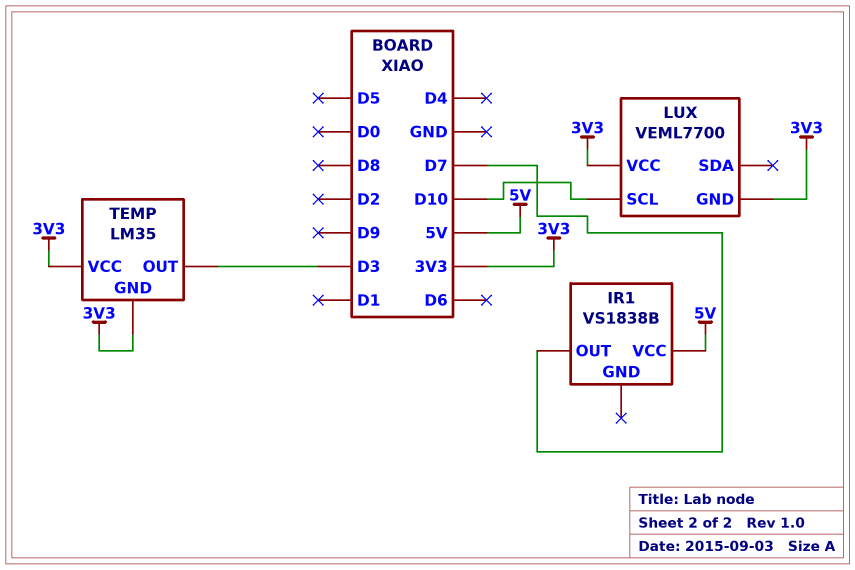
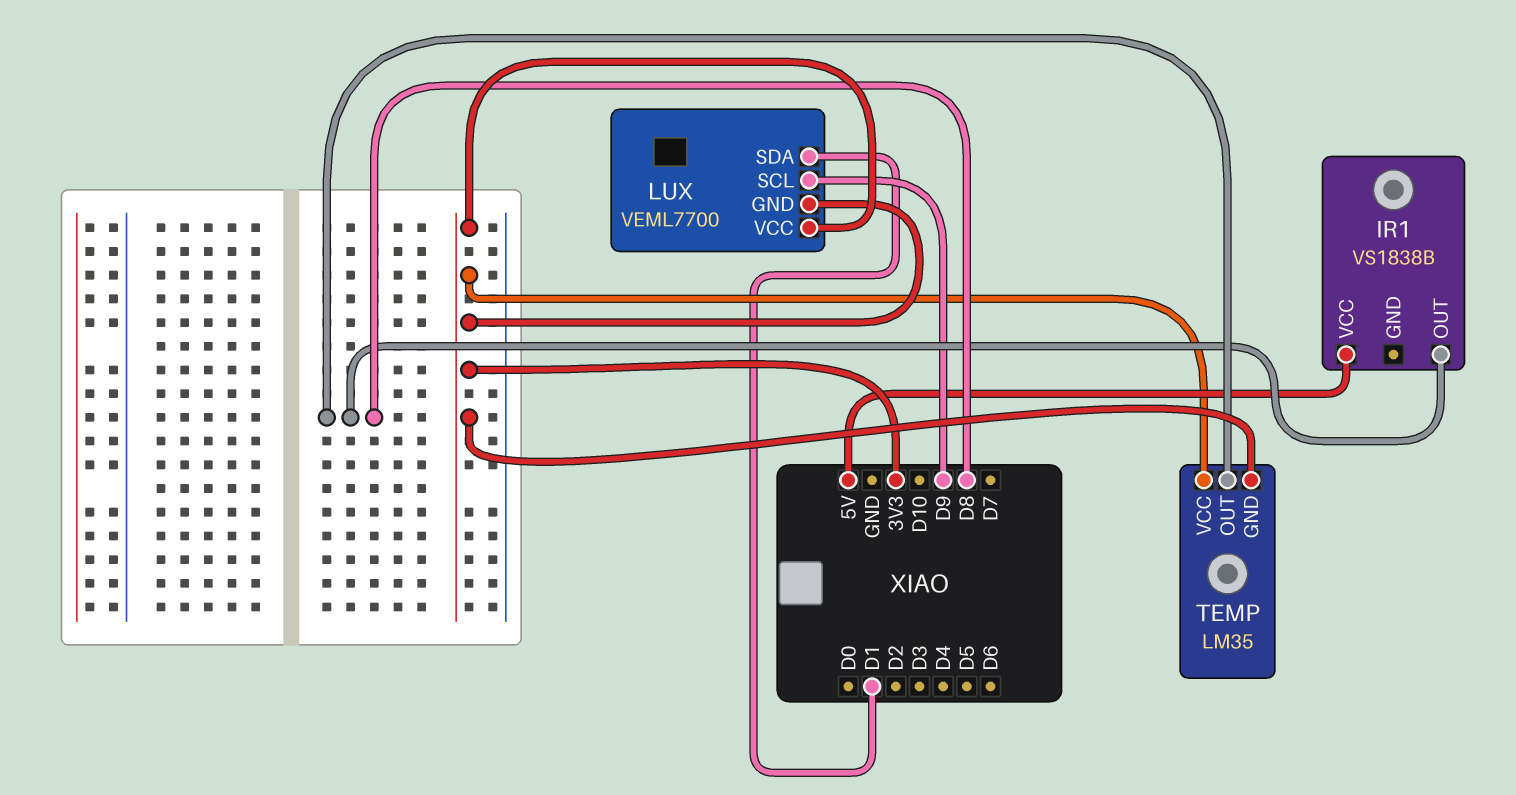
IR1 pin OUT: D7 -> D8
LUX pin SCL: D10 -> D9
LUX pin SDA: none -> D1
TEMP pin OUT: D3 -> D8

